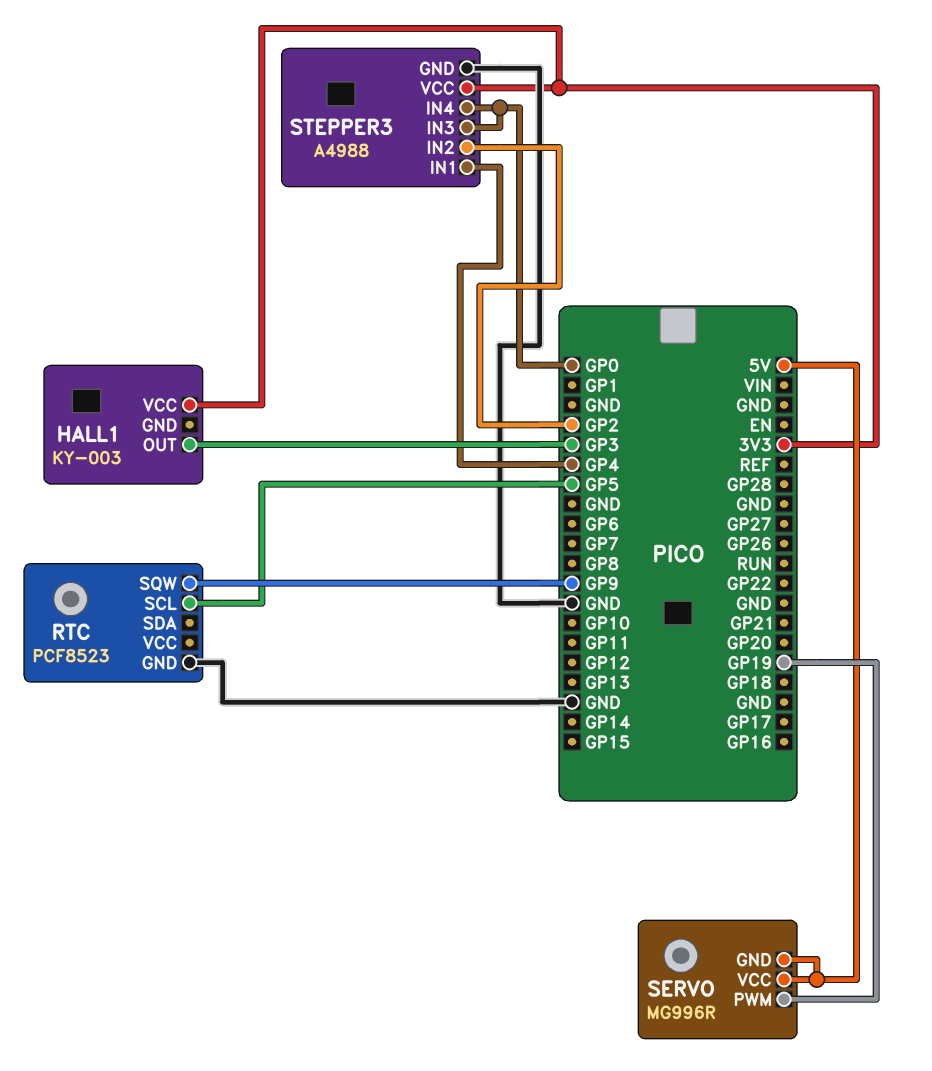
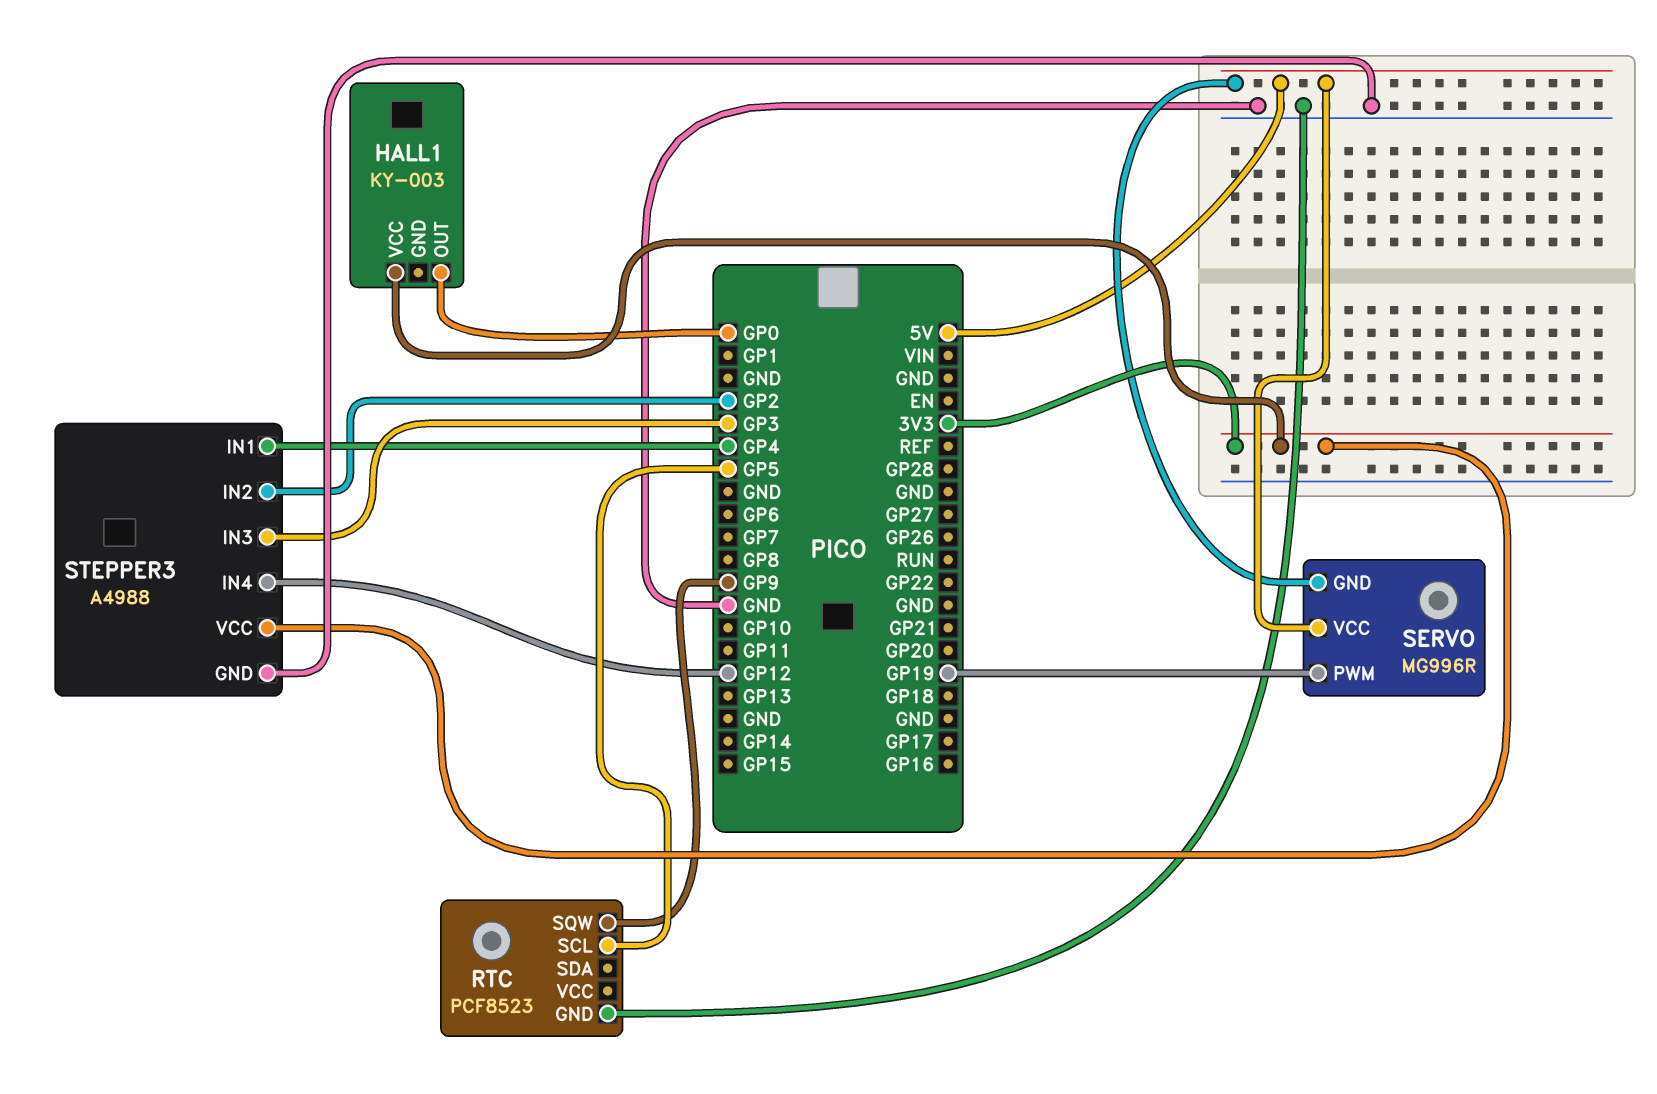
HALL1 pin OUT: GP3 -> GP0
STEPPER3 pin IN3: GP0 -> GP3
STEPPER3 pin IN4: GP0 -> GP12

